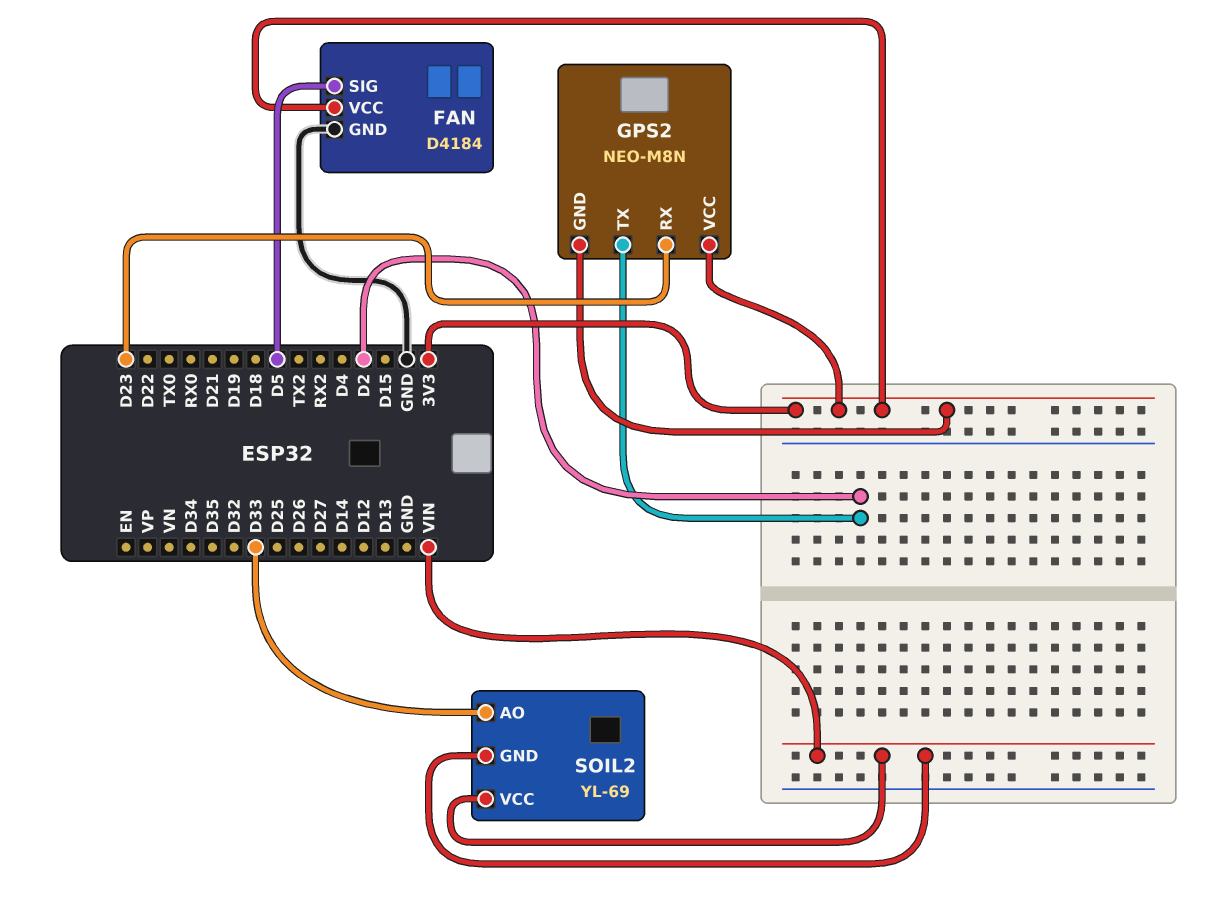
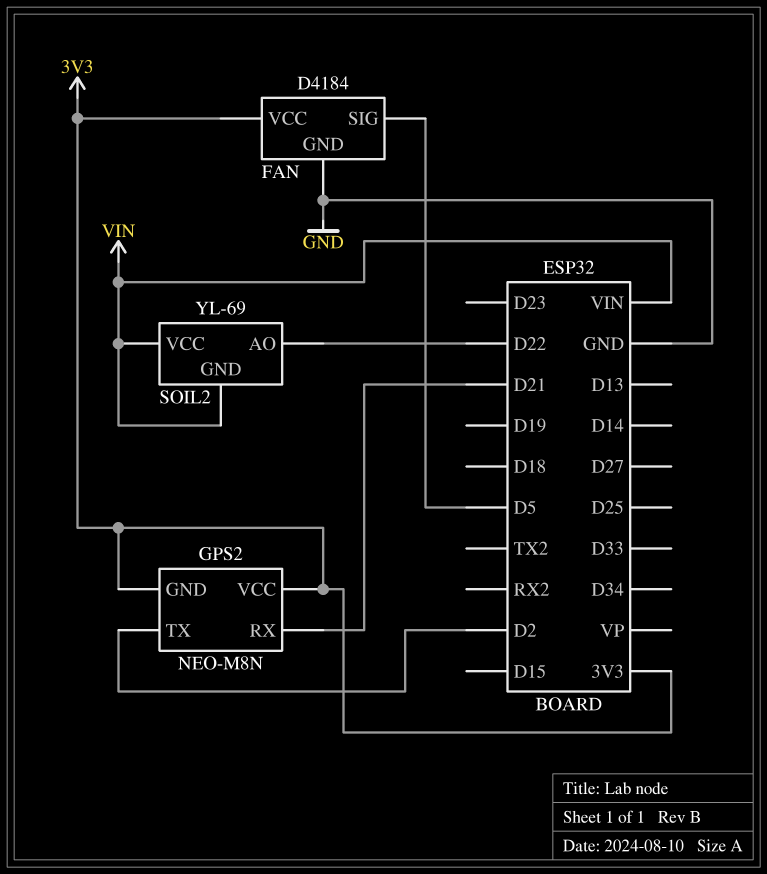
GPS2 pin RX: D23 -> D21
SOIL2 pin AO: D33 -> D22

